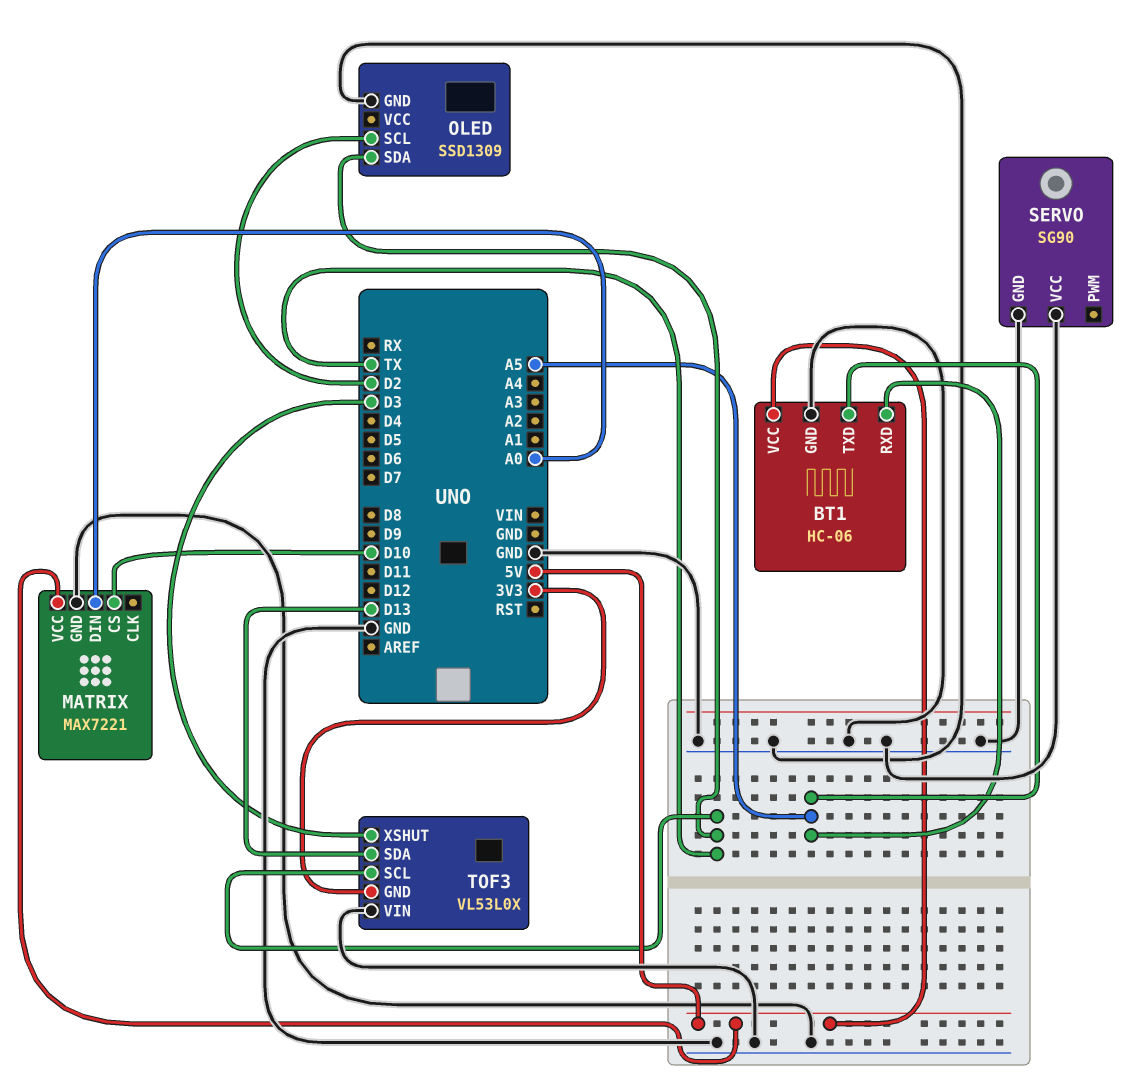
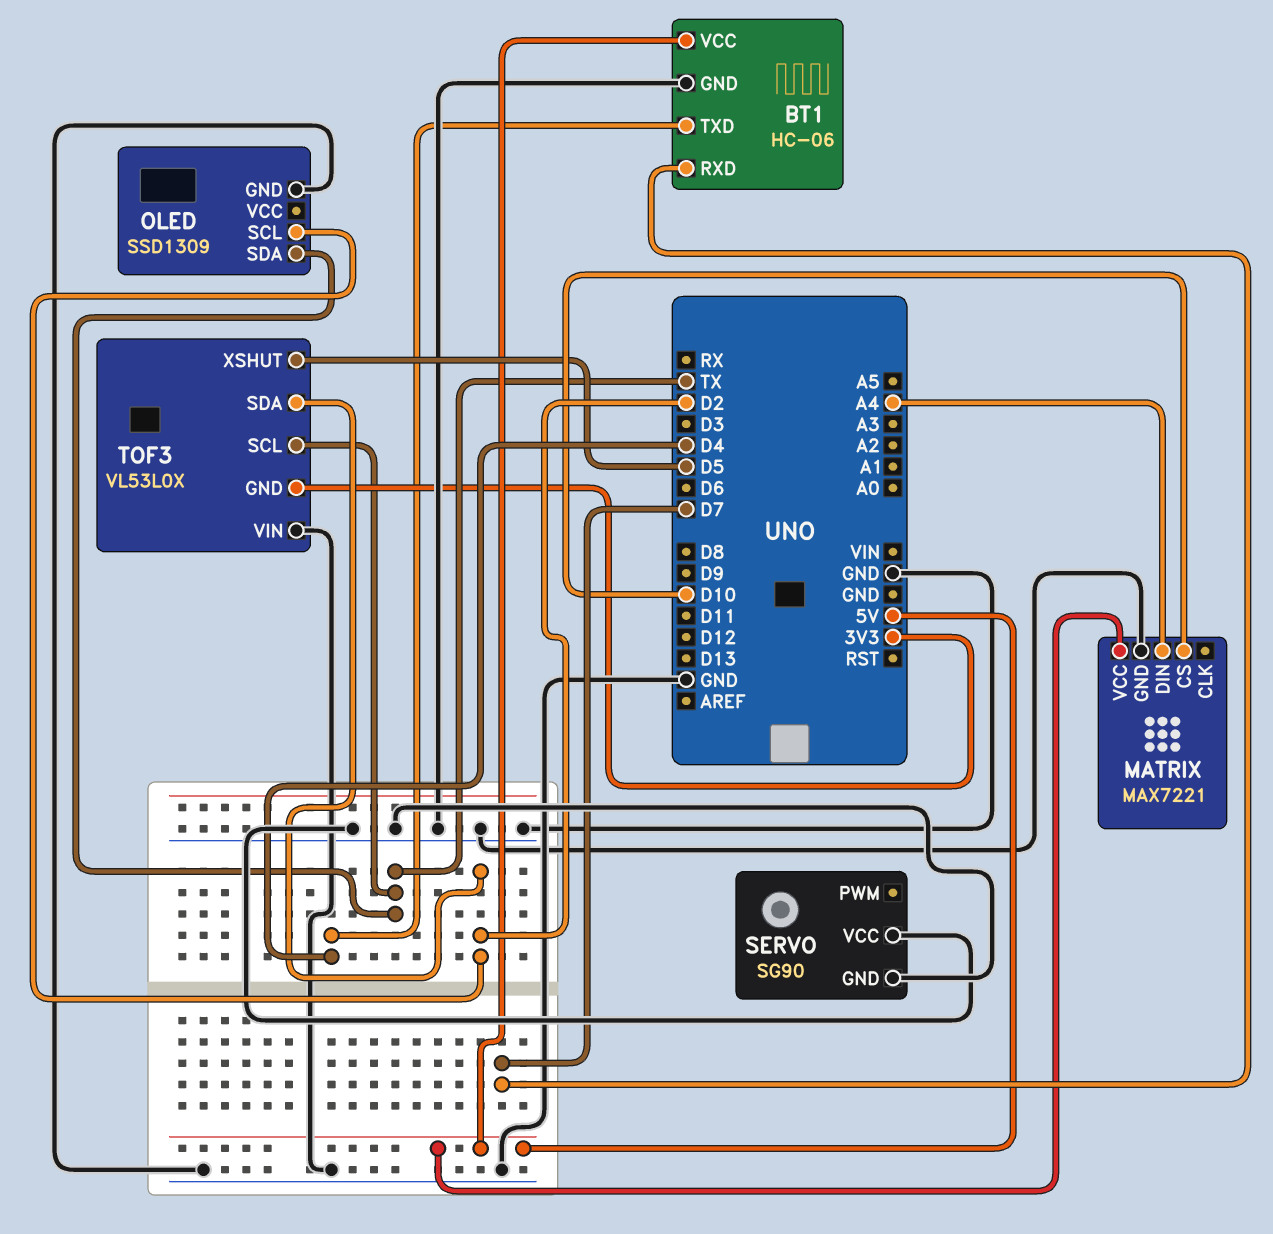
BT1 pin RXD: A5 -> D7
BT1 pin TXD: A5 -> D4
MATRIX pin DIN: A0 -> A4
TOF3 pin SDA: D13 -> D2
TOF3 pin XSHUT: D3 -> D5

